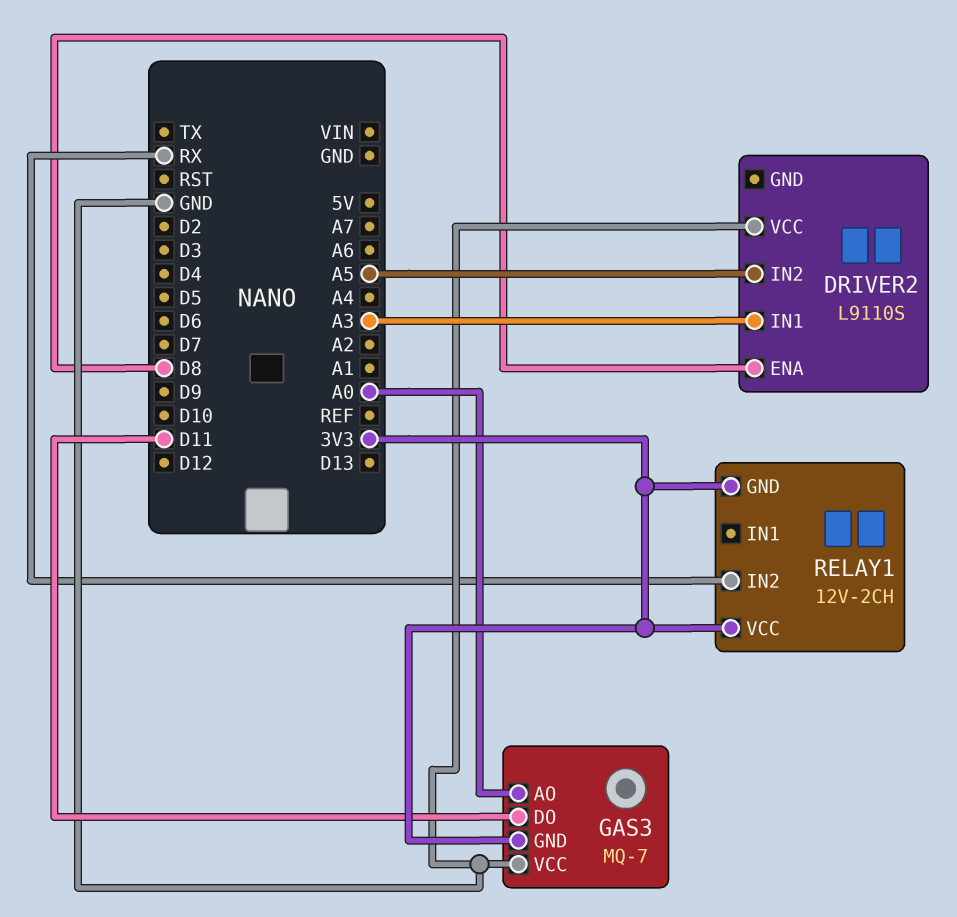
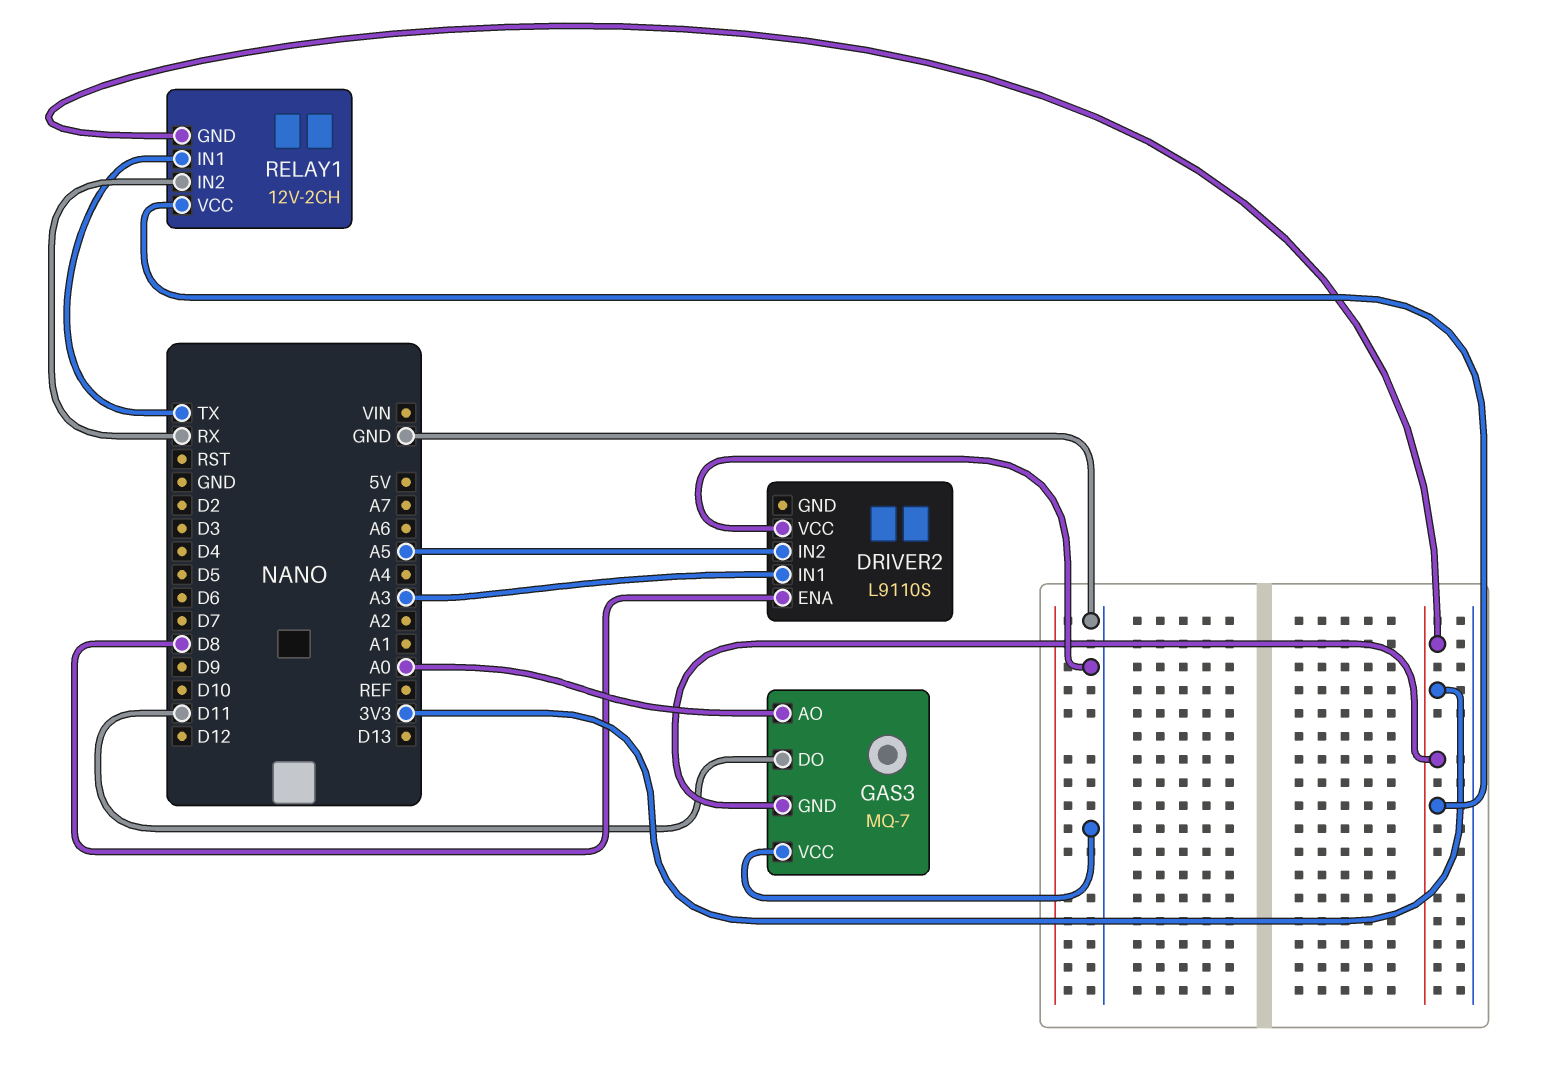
RELAY1 pin IN1: none -> TX

